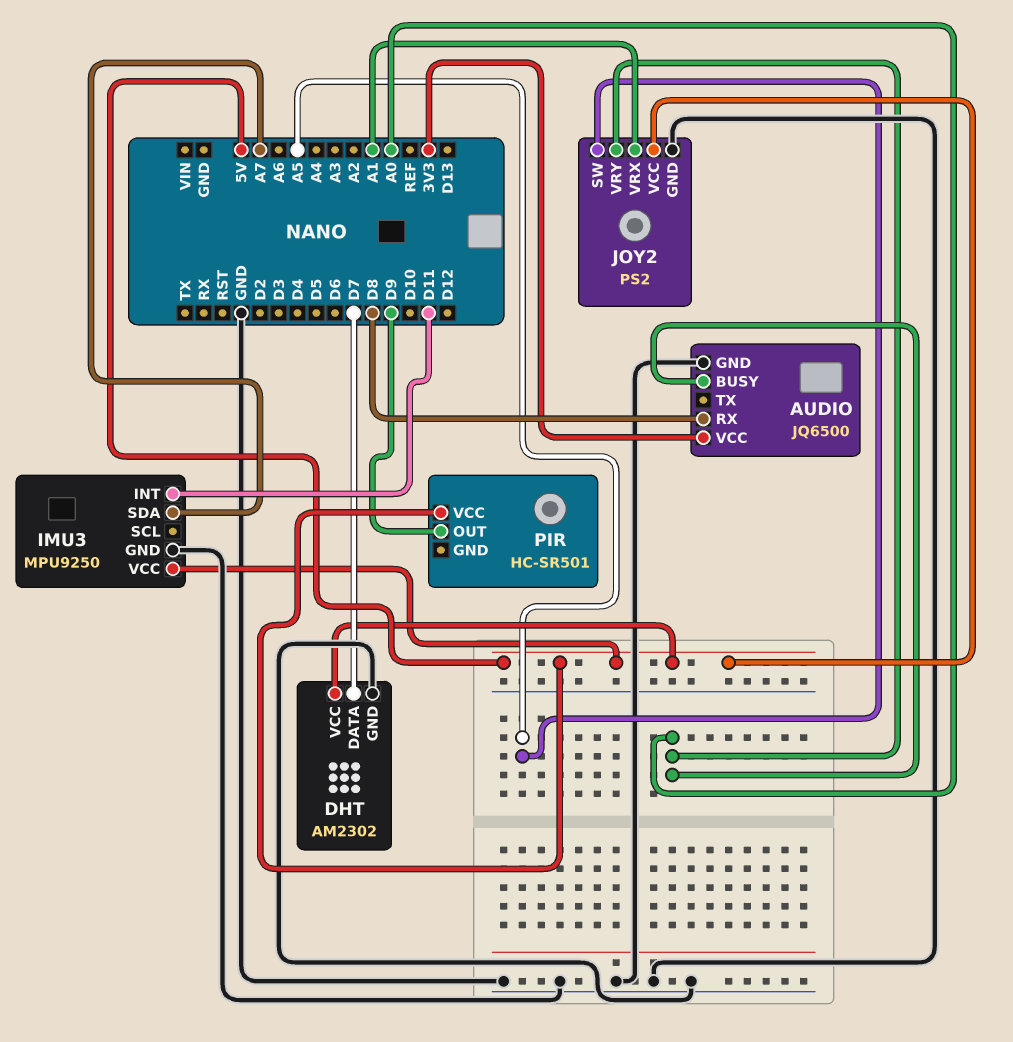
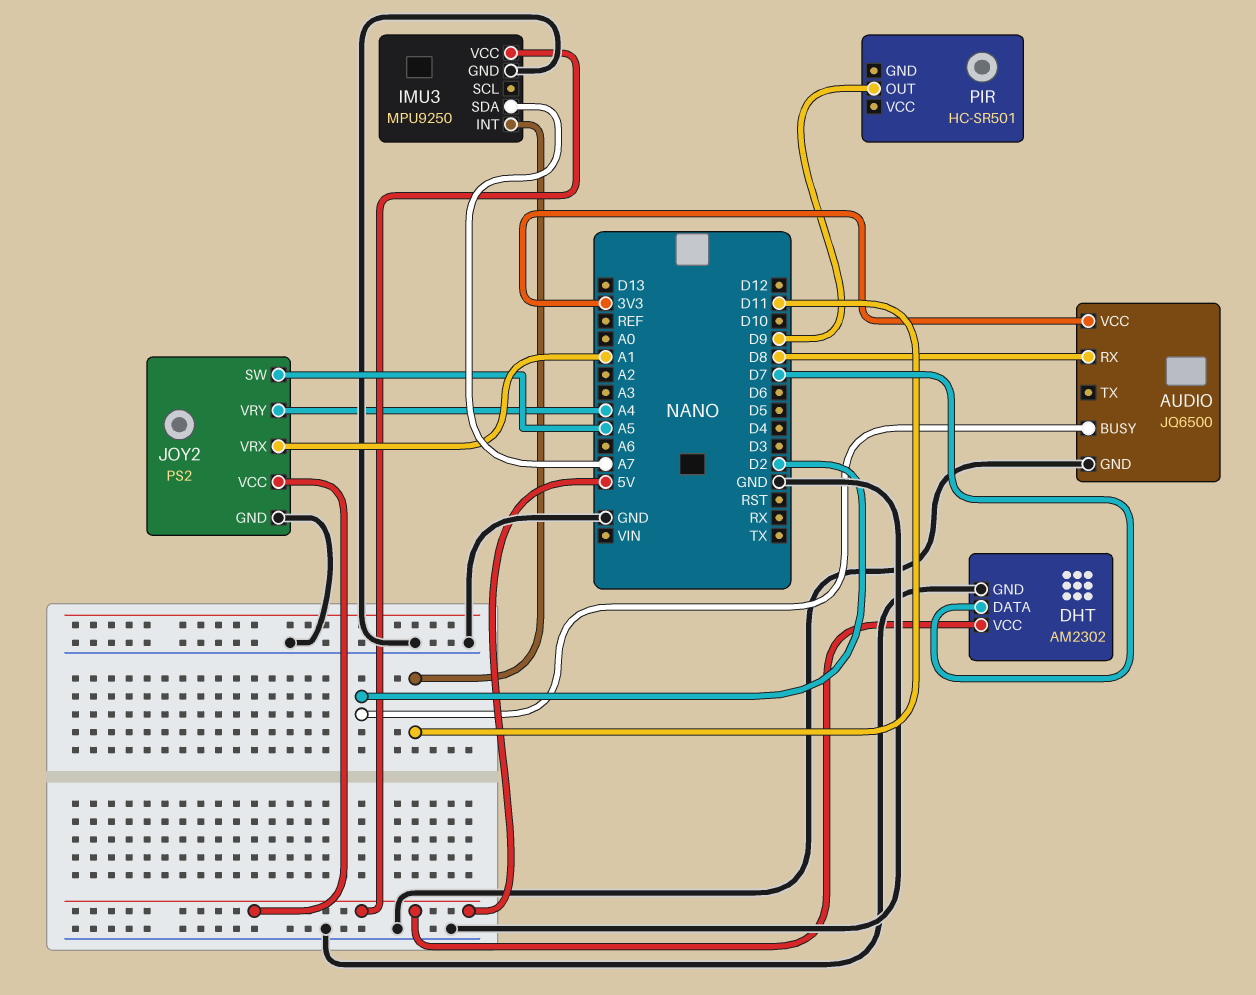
AUDIO pin BUSY: A0 -> D2
JOY2 pin VRY: A0 -> A4
PIR pin VCC: 5V -> none

